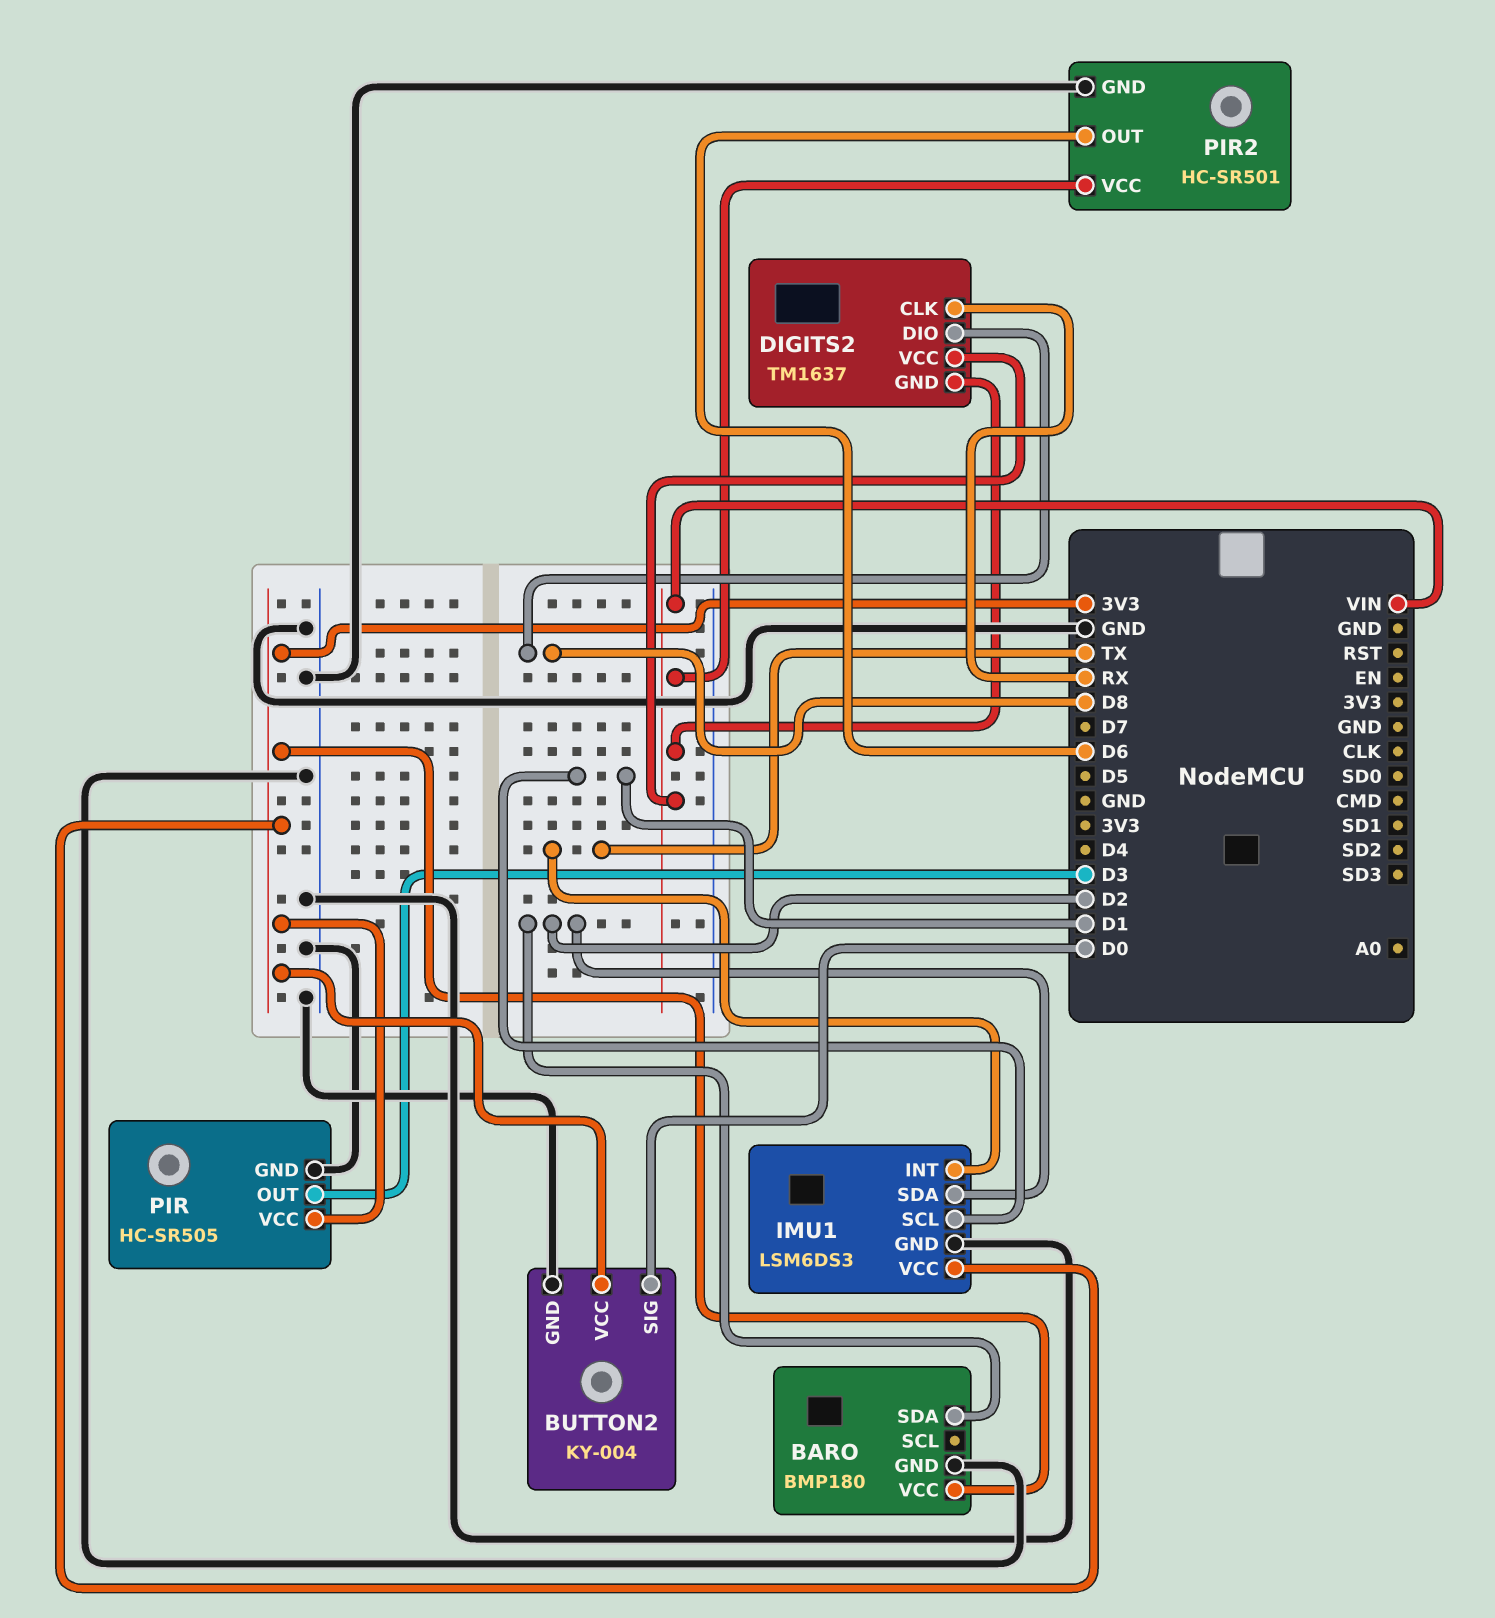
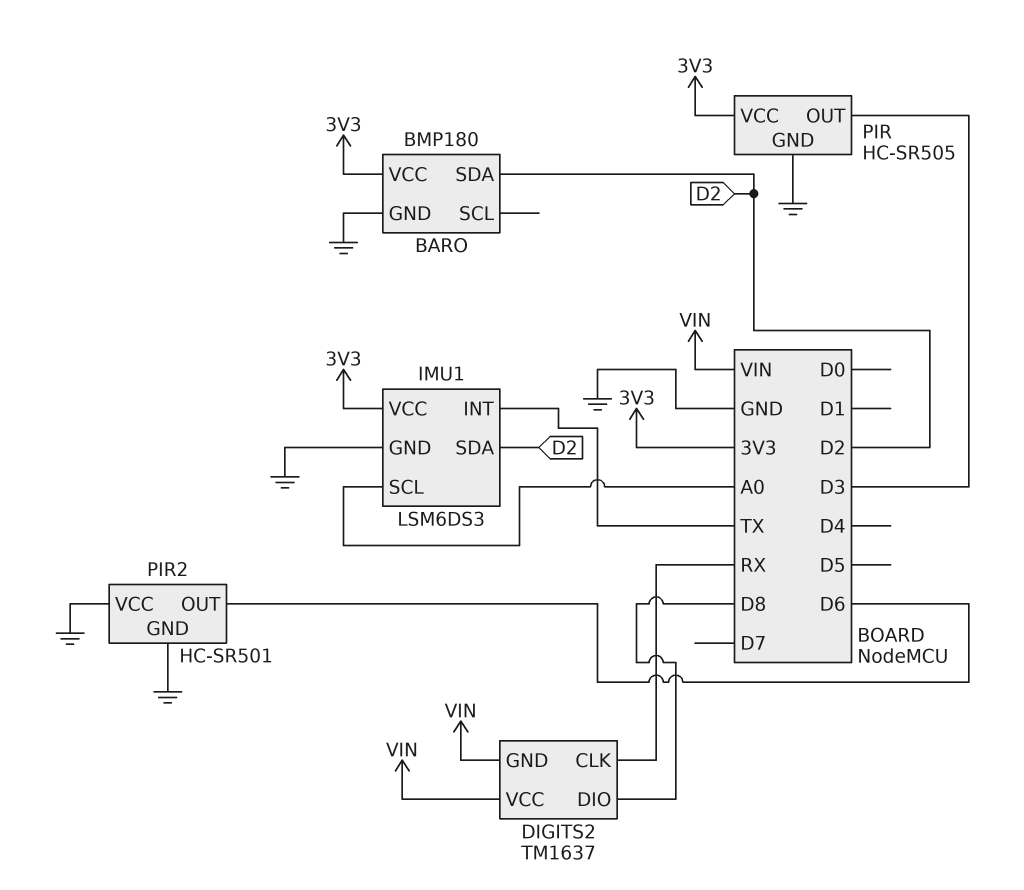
BUTTON2: KY-004 -> none
BUTTON2 pin GND: GND -> none
BUTTON2 pin SIG: D0 -> none
BUTTON2 pin VCC: 3V3 -> none
IMU1 pin SCL: D1 -> A0
PIR2 pin VCC: VIN -> GND

